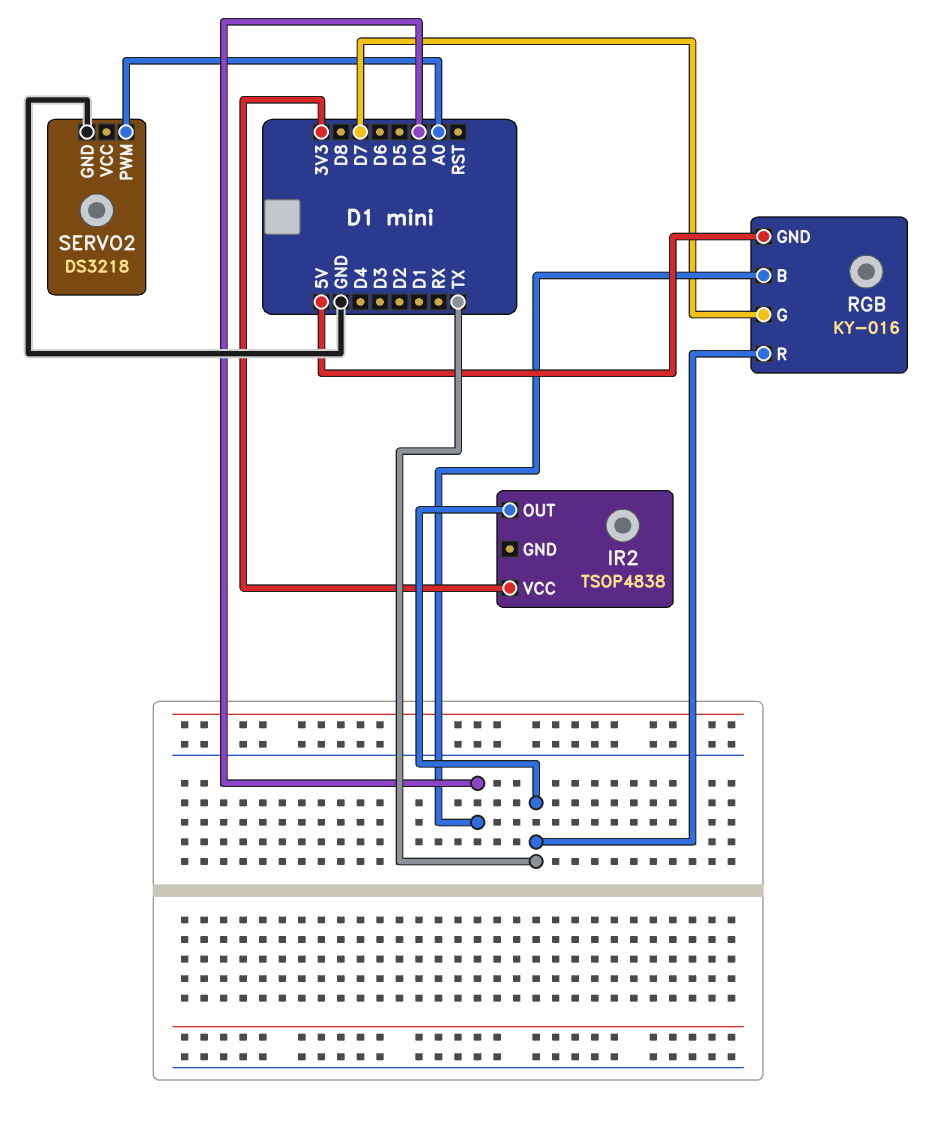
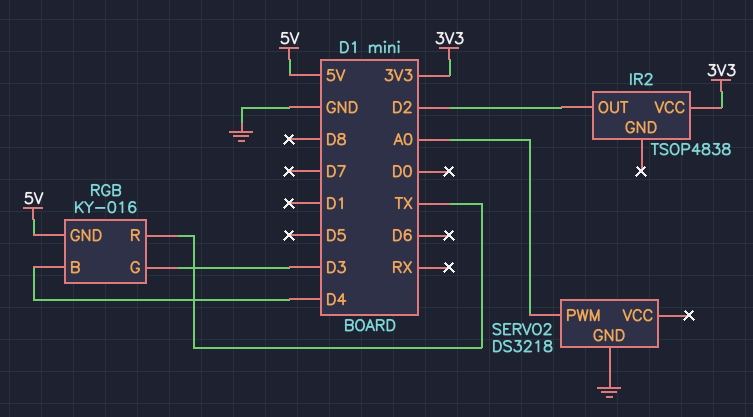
IR2 pin OUT: TX -> D2
RGB pin B: D0 -> D4
RGB pin G: D7 -> D3

